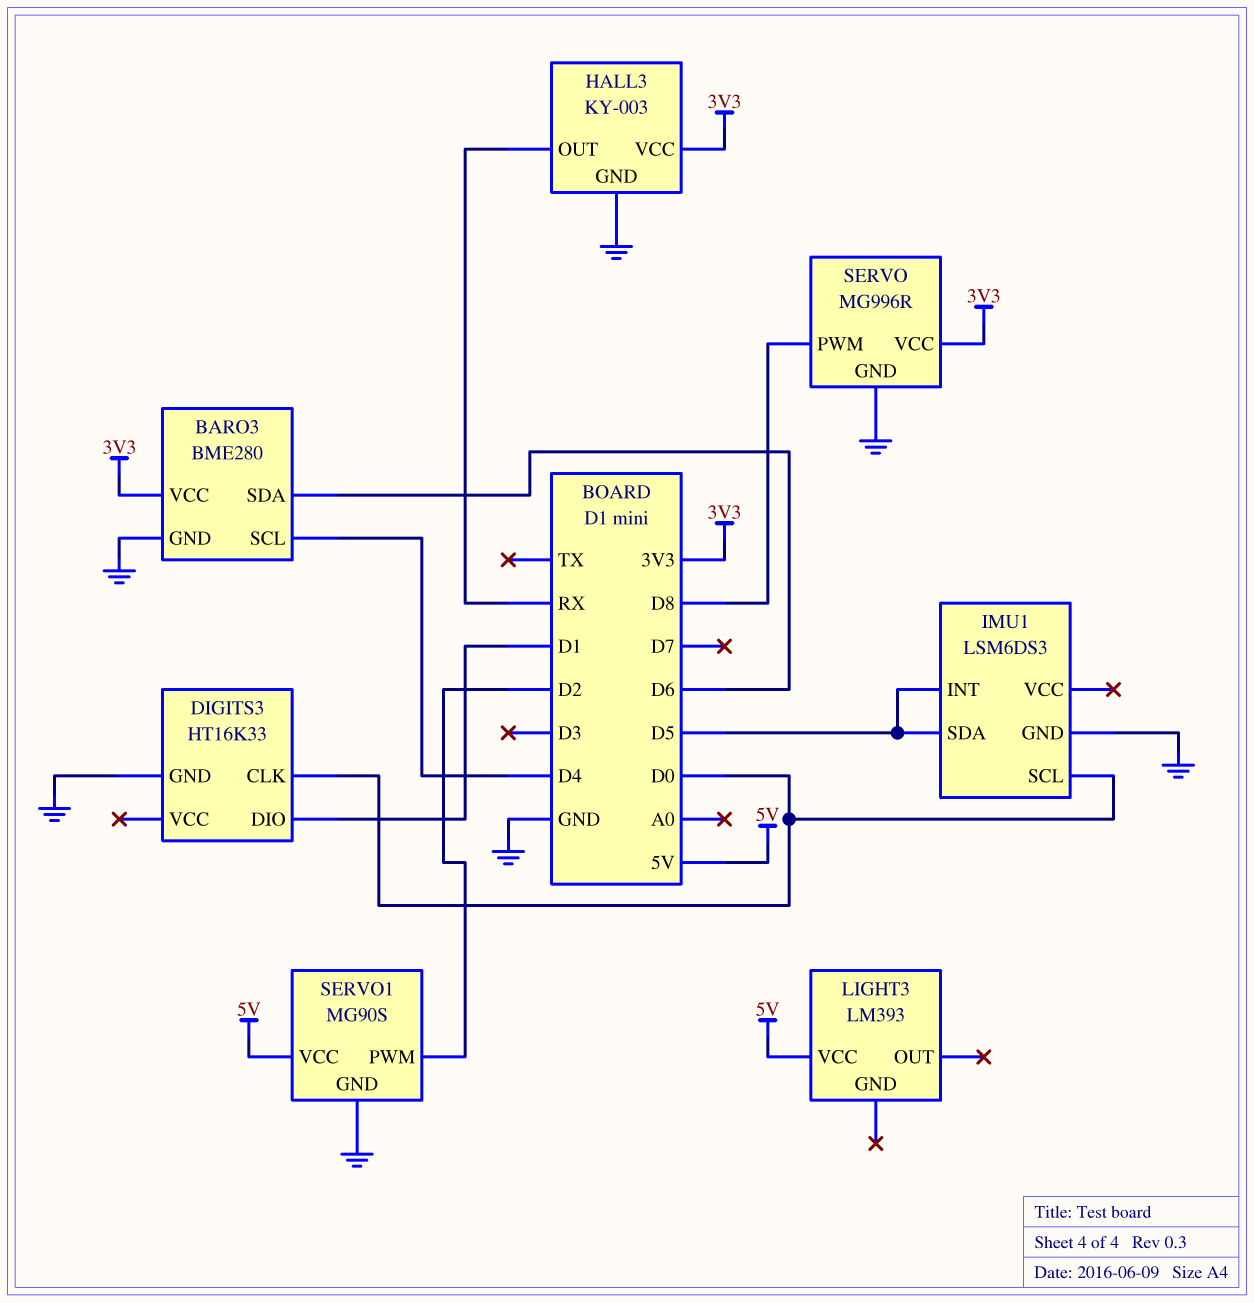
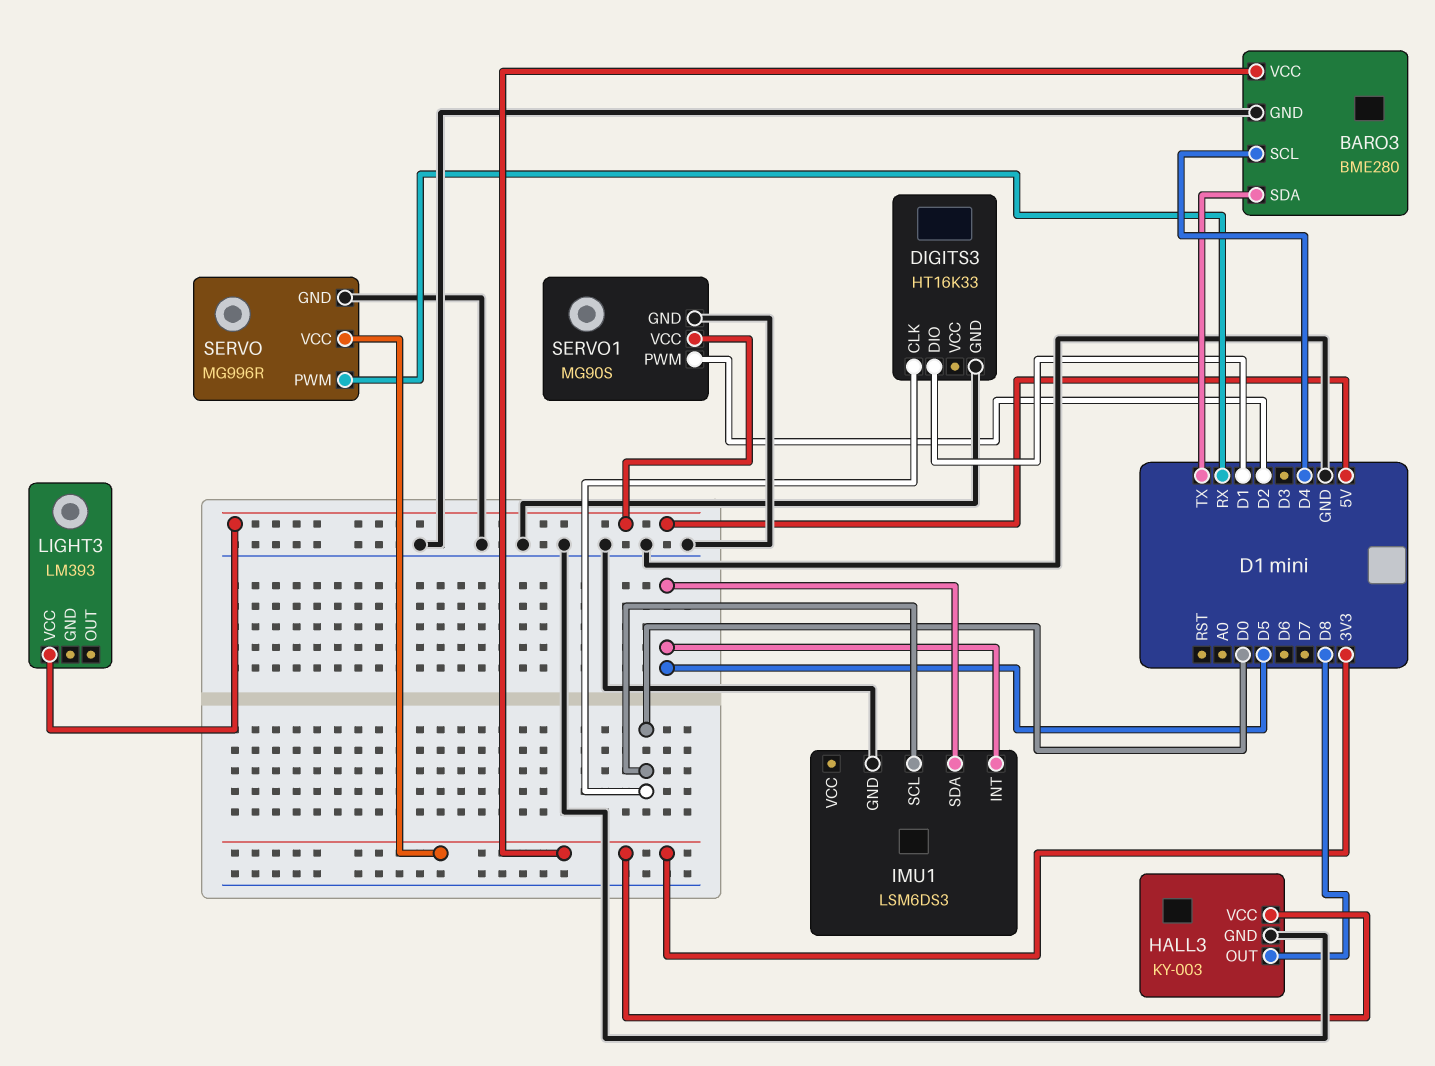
BARO3 pin SDA: D6 -> TX
HALL3 pin OUT: RX -> D8
SERVO pin PWM: D8 -> RX

